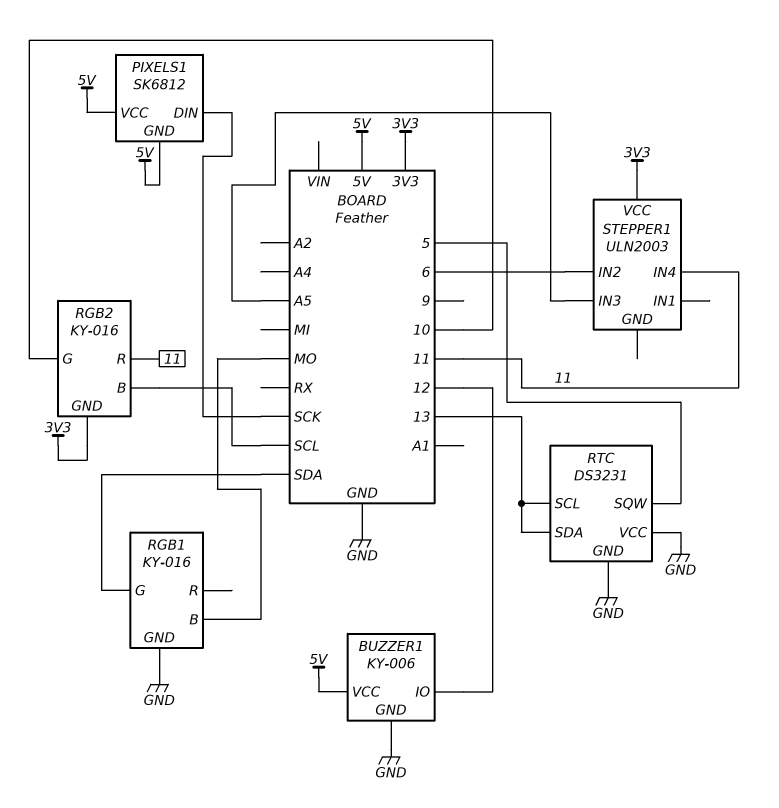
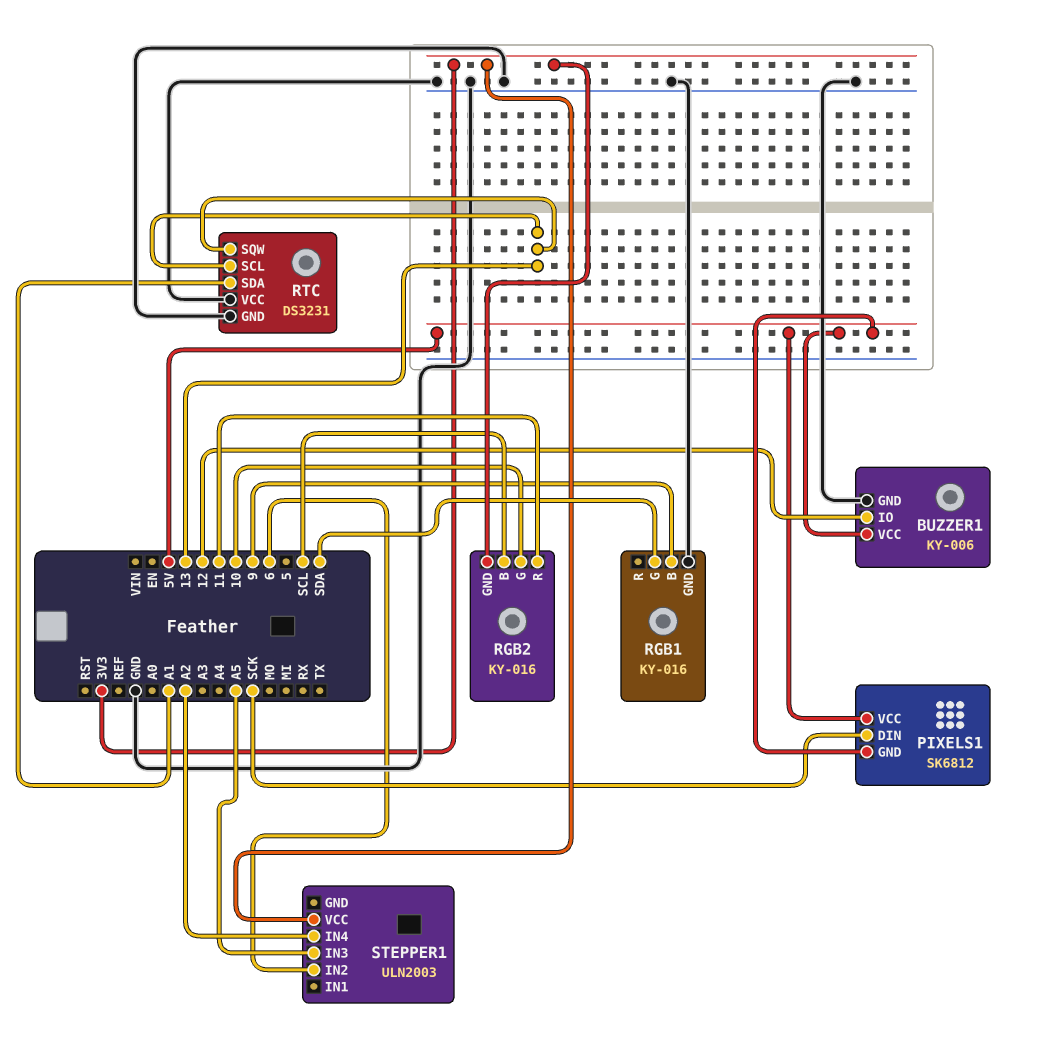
RGB1 pin B: MO -> 9
RTC pin SDA: 13 -> A1
RTC pin SQW: 5 -> 13
STEPPER1 pin IN4: 11 -> A2

